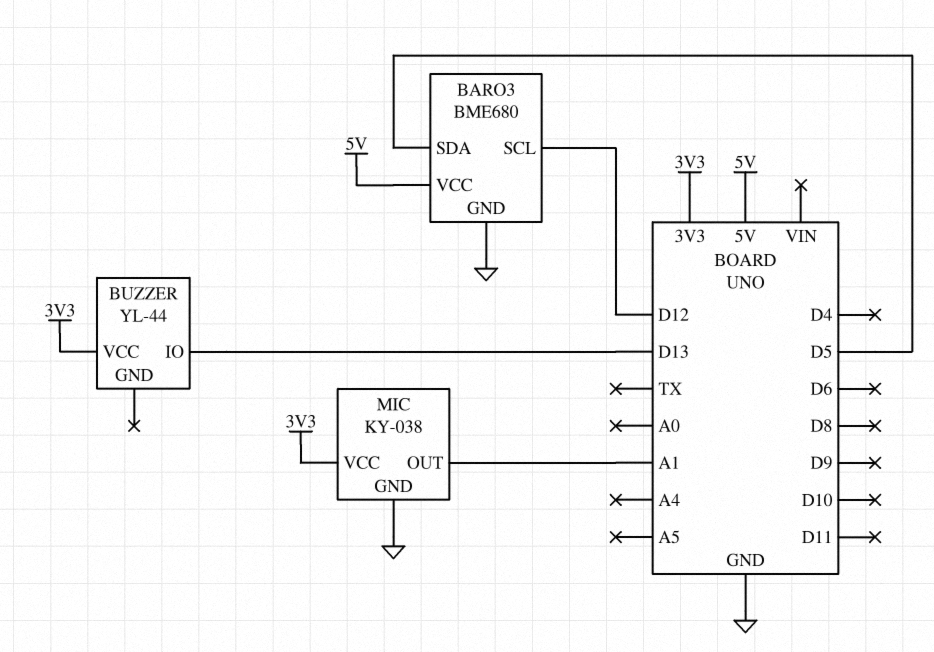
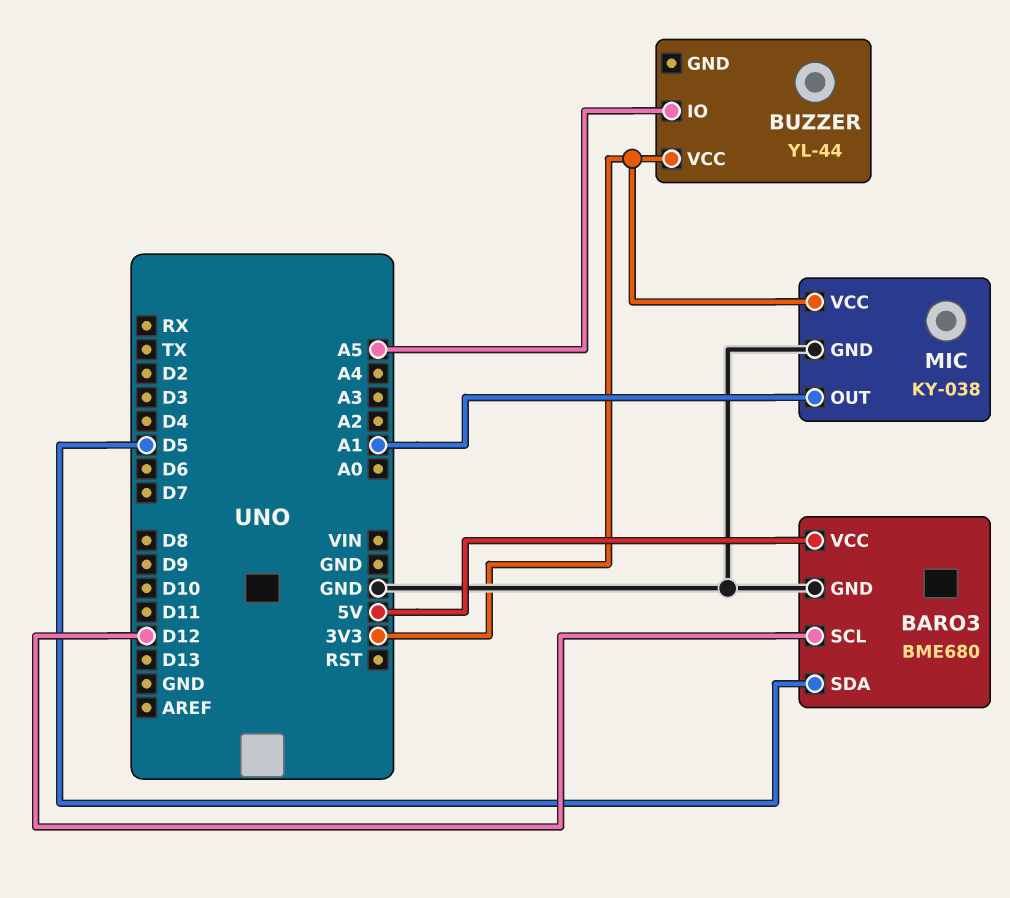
BUZZER pin IO: D13 -> A5

